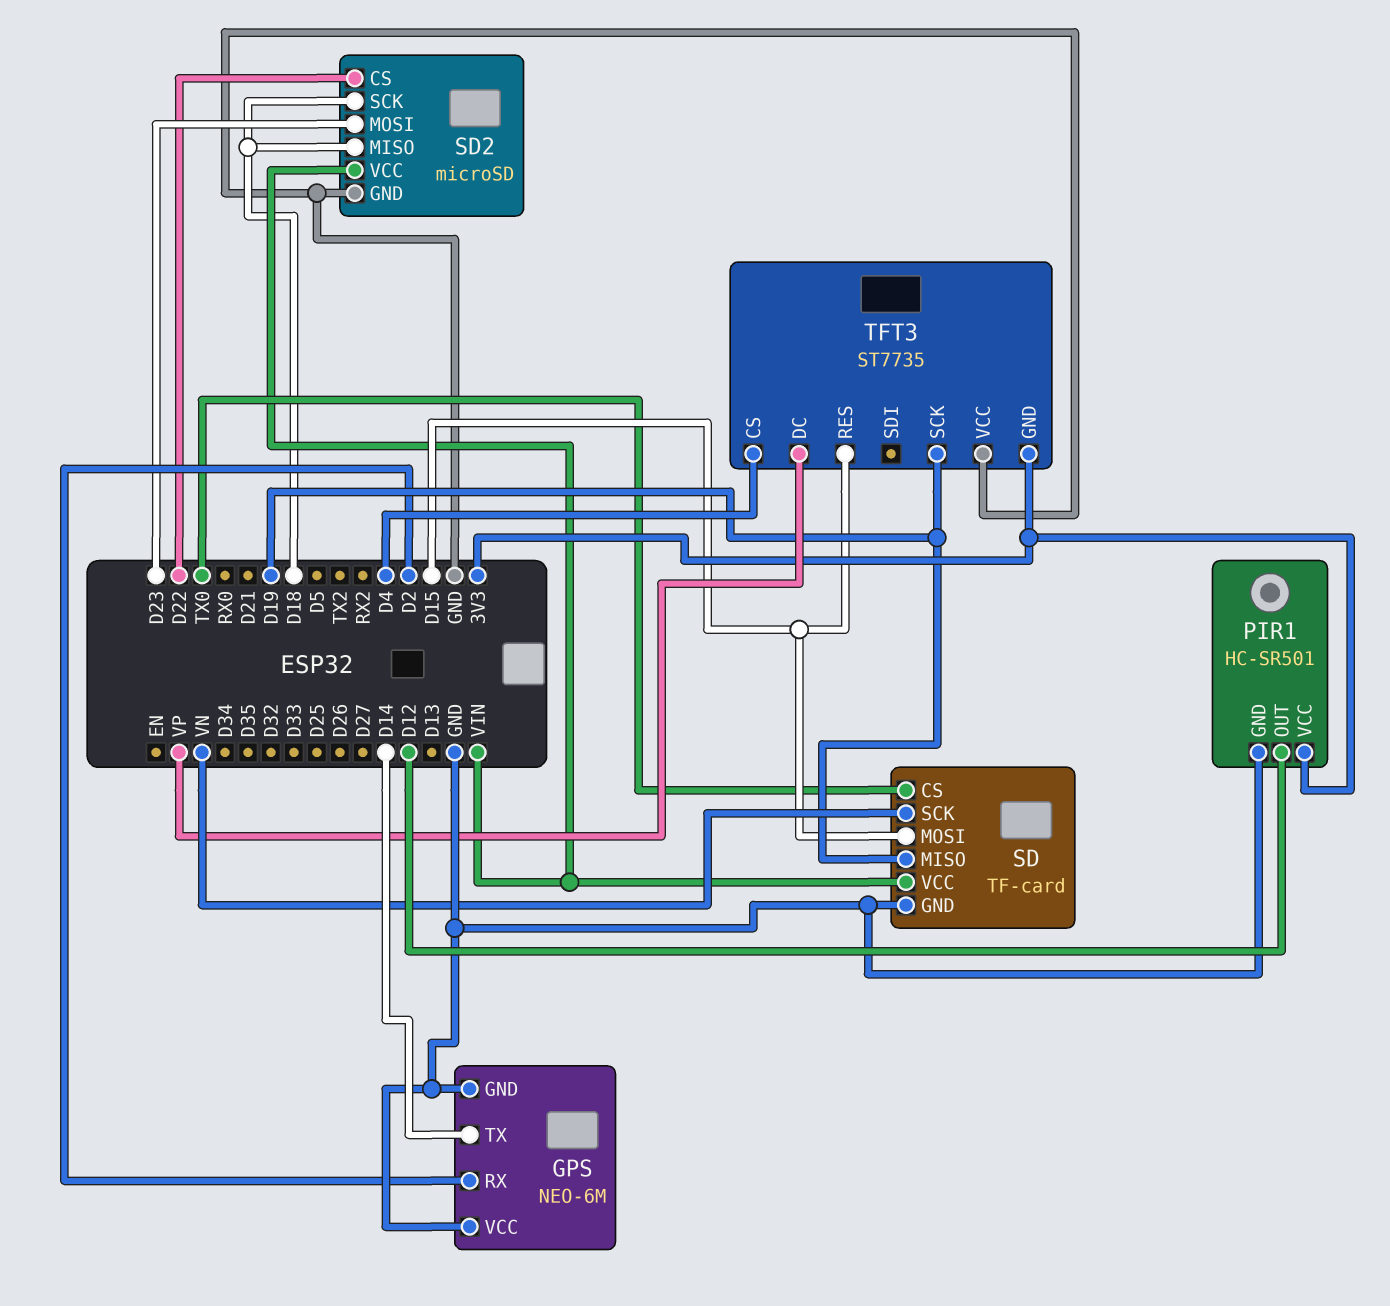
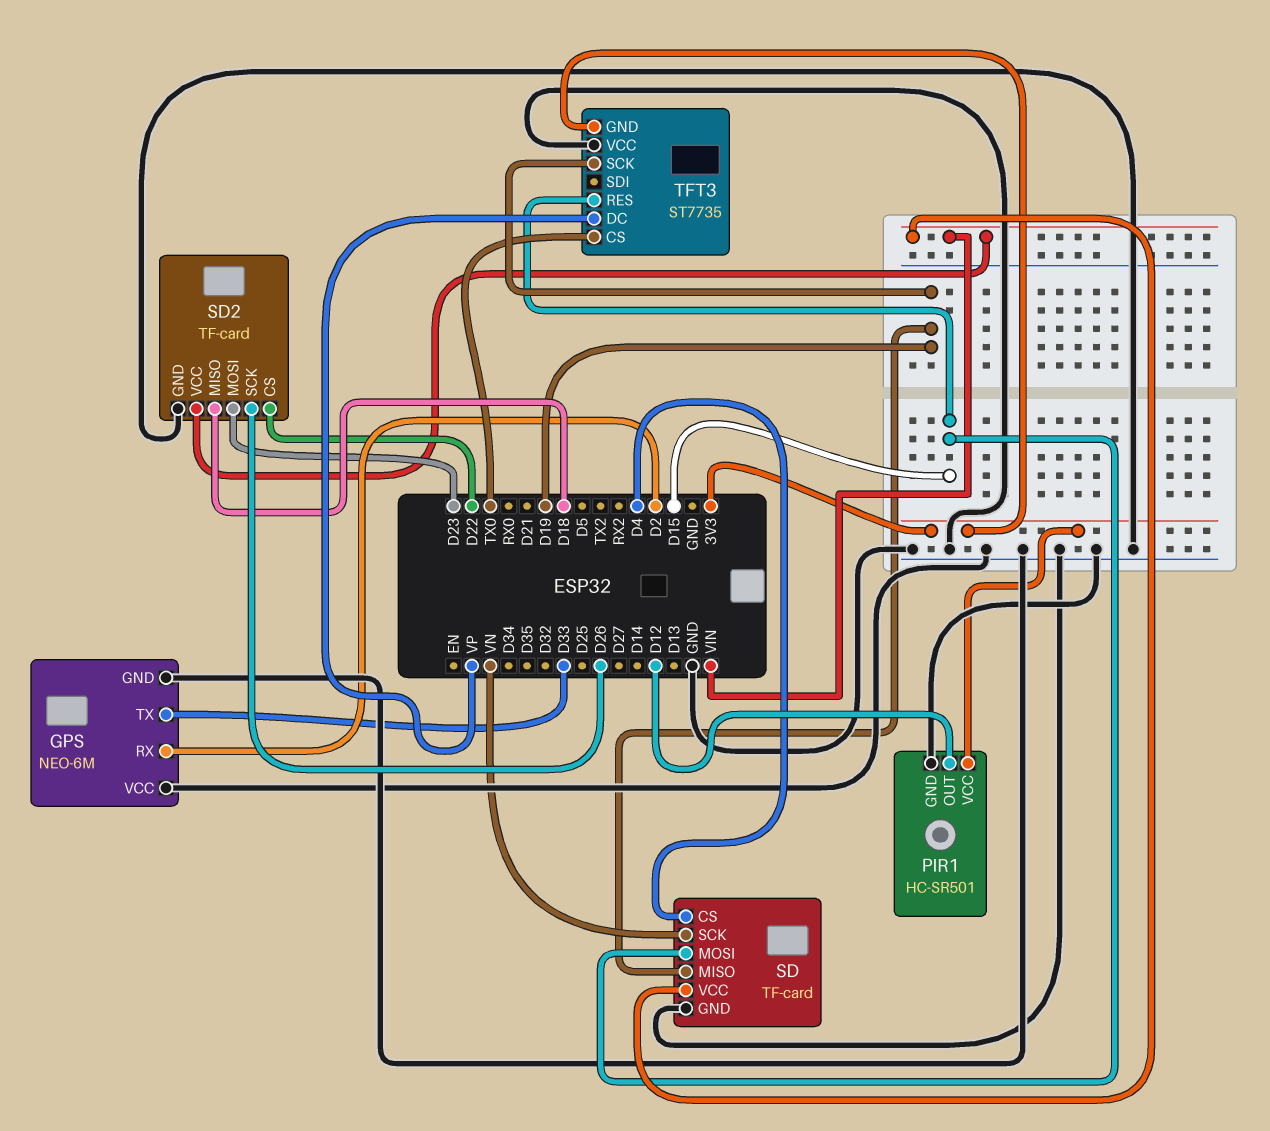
GPS pin TX: D14 -> D33
SD pin CS: TX0 -> D4
SD2: microSD -> TF-card
SD2 pin SCK: D18 -> D26
TFT3 pin CS: D4 -> TX0

